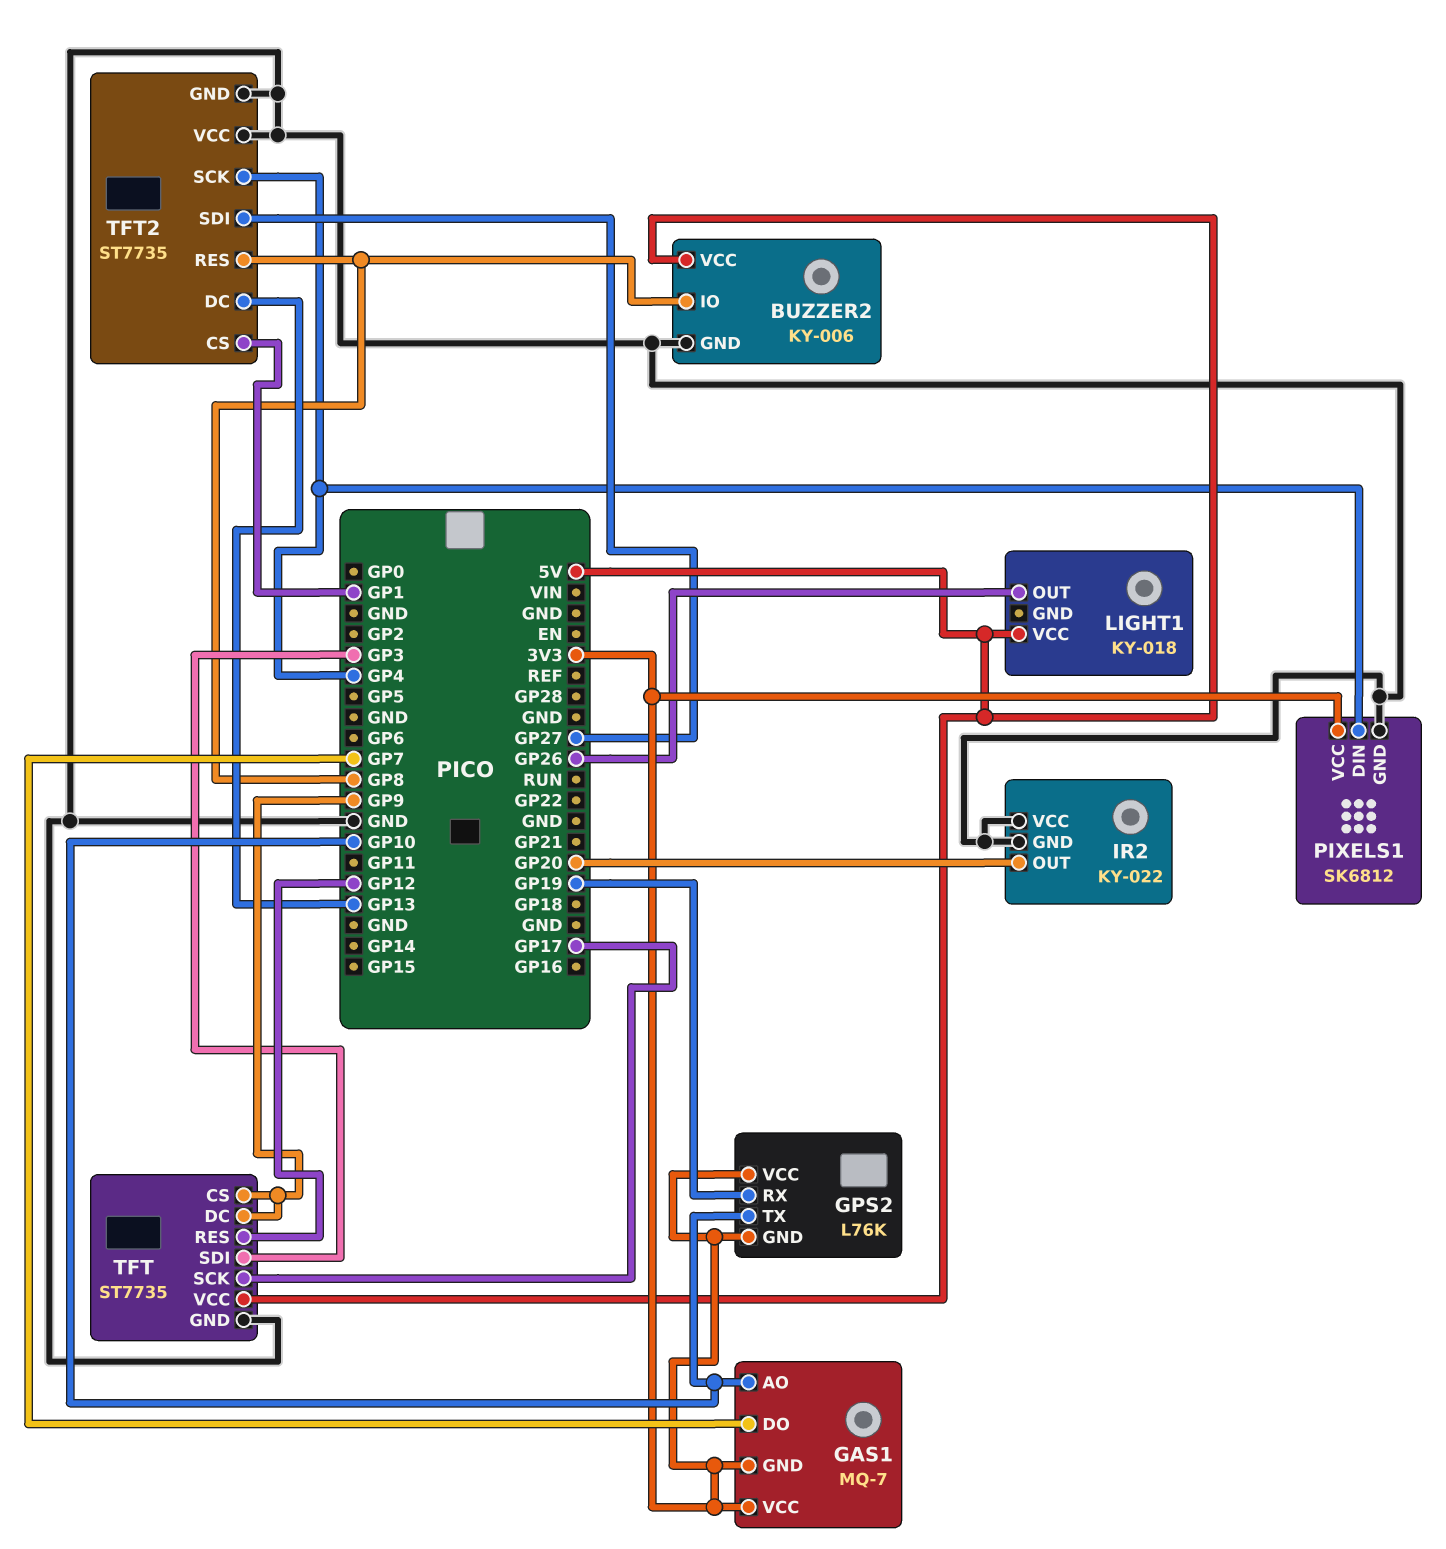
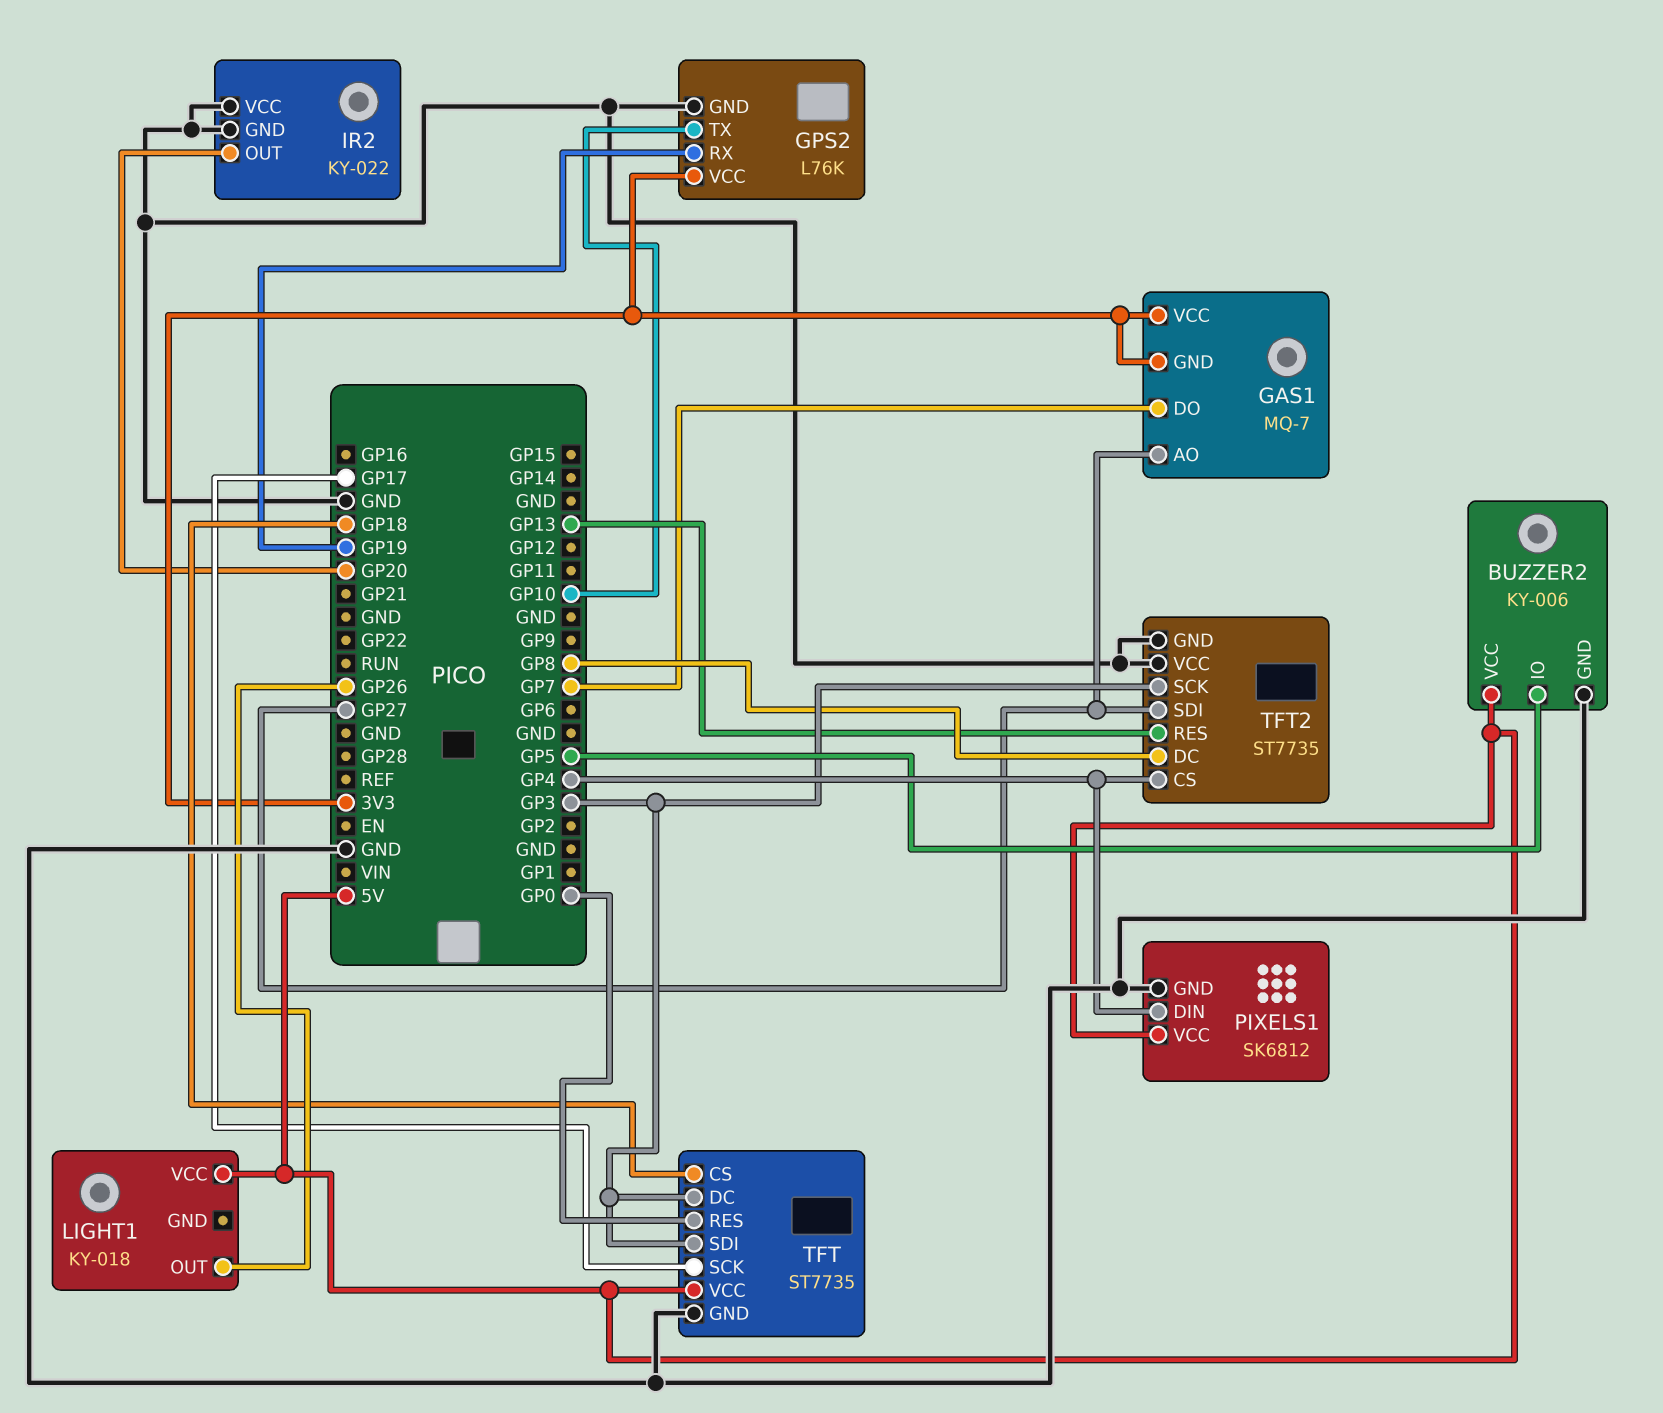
BUZZER2 pin IO: GP8 -> GP5
GAS1 pin AO: GP10 -> GP27
GPS2 pin GND: 3V3 -> GND
PIXELS1 pin VCC: 3V3 -> 5V
TFT pin CS: GP9 -> GP18
TFT pin DC: GP9 -> GP3
TFT pin RES: GP12 -> GP0
TFT2 pin CS: GP1 -> GP4
TFT2 pin DC: GP13 -> GP8
TFT2 pin RES: GP8 -> GP13
TFT2 pin SCK: GP4 -> GP3

